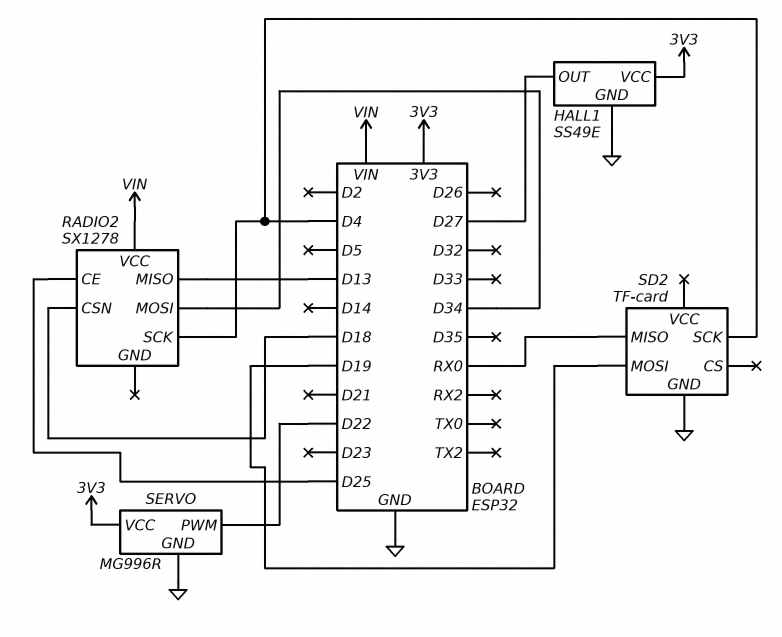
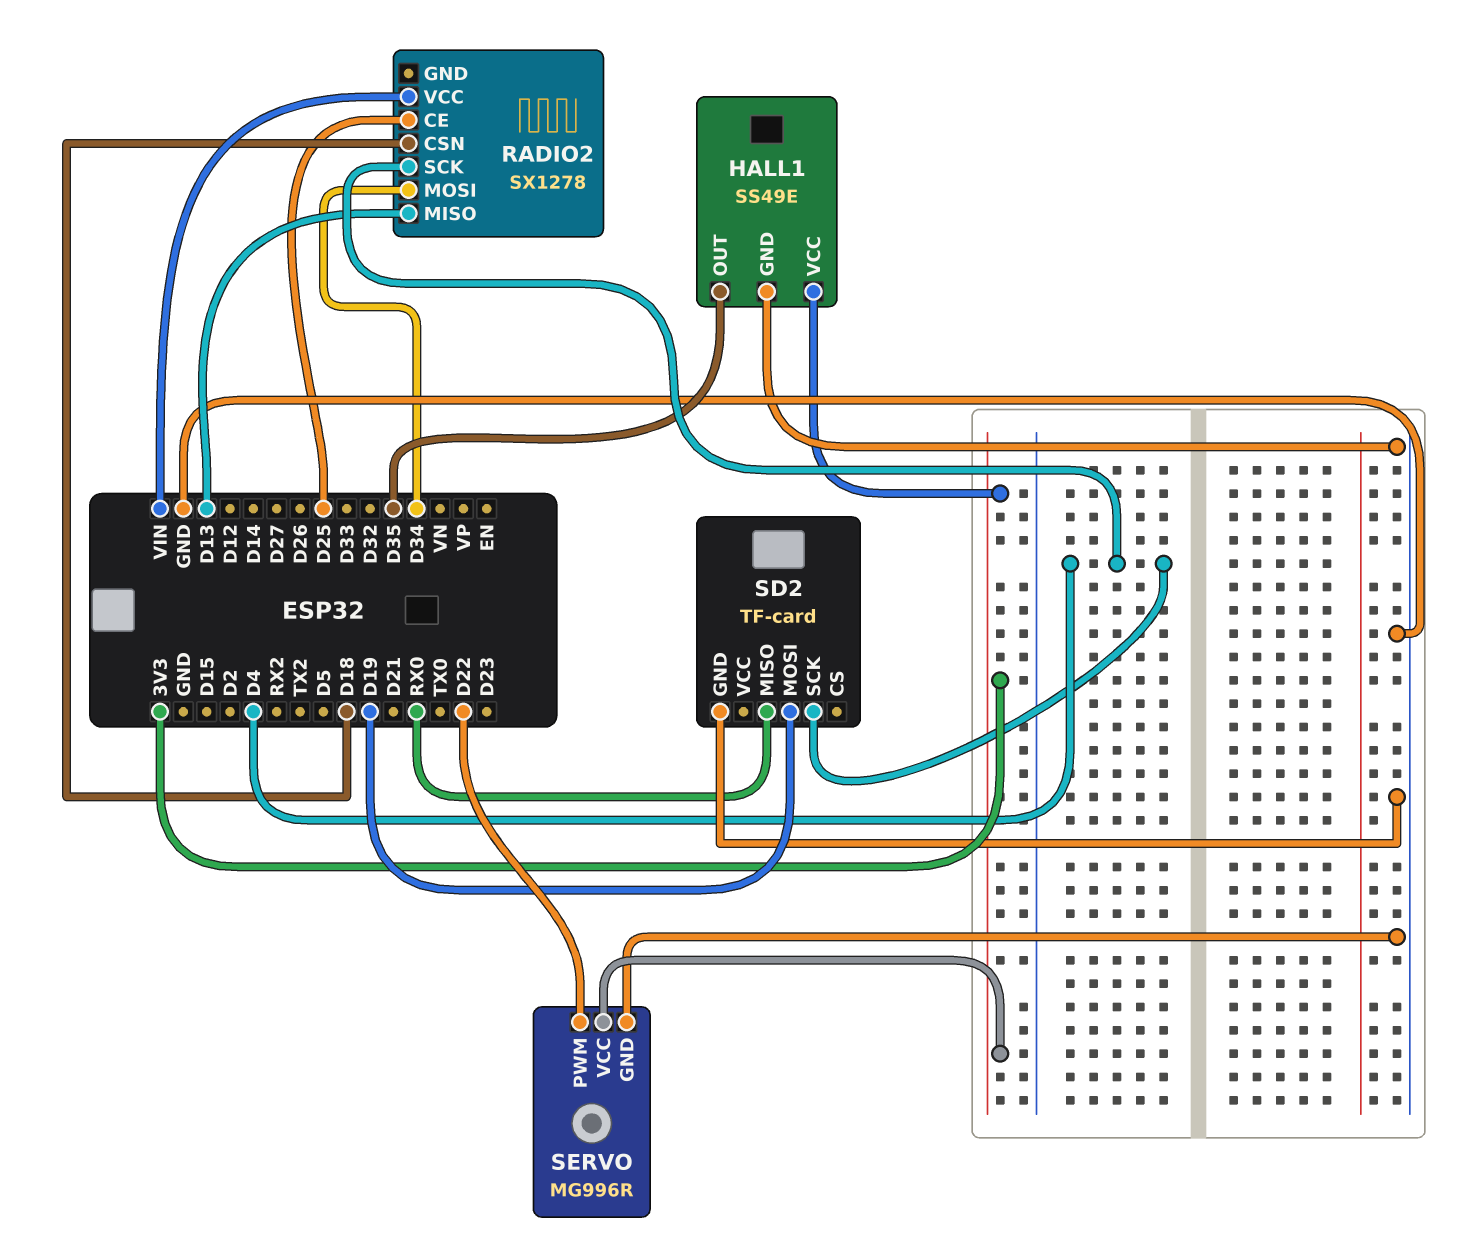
HALL1 pin OUT: D27 -> D35

